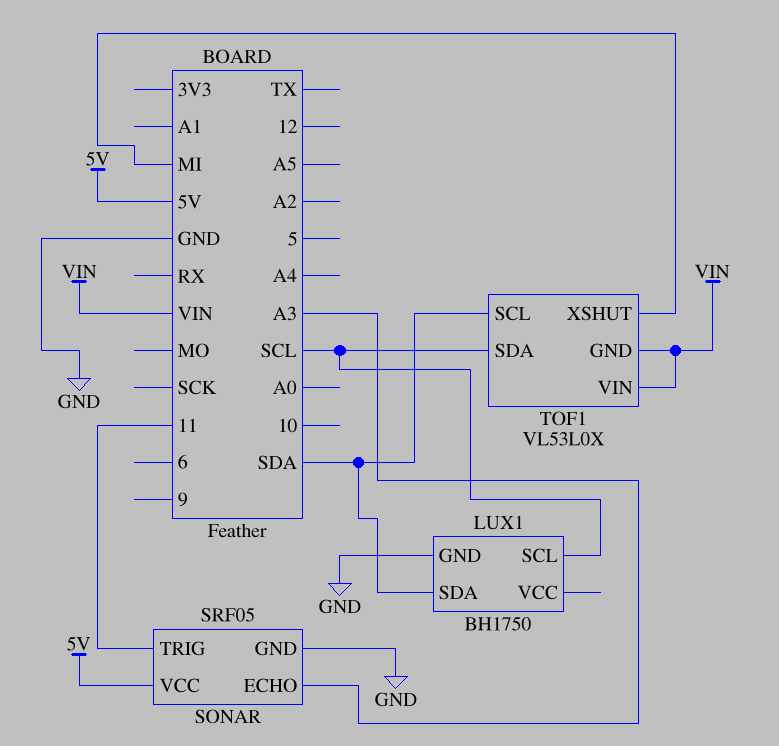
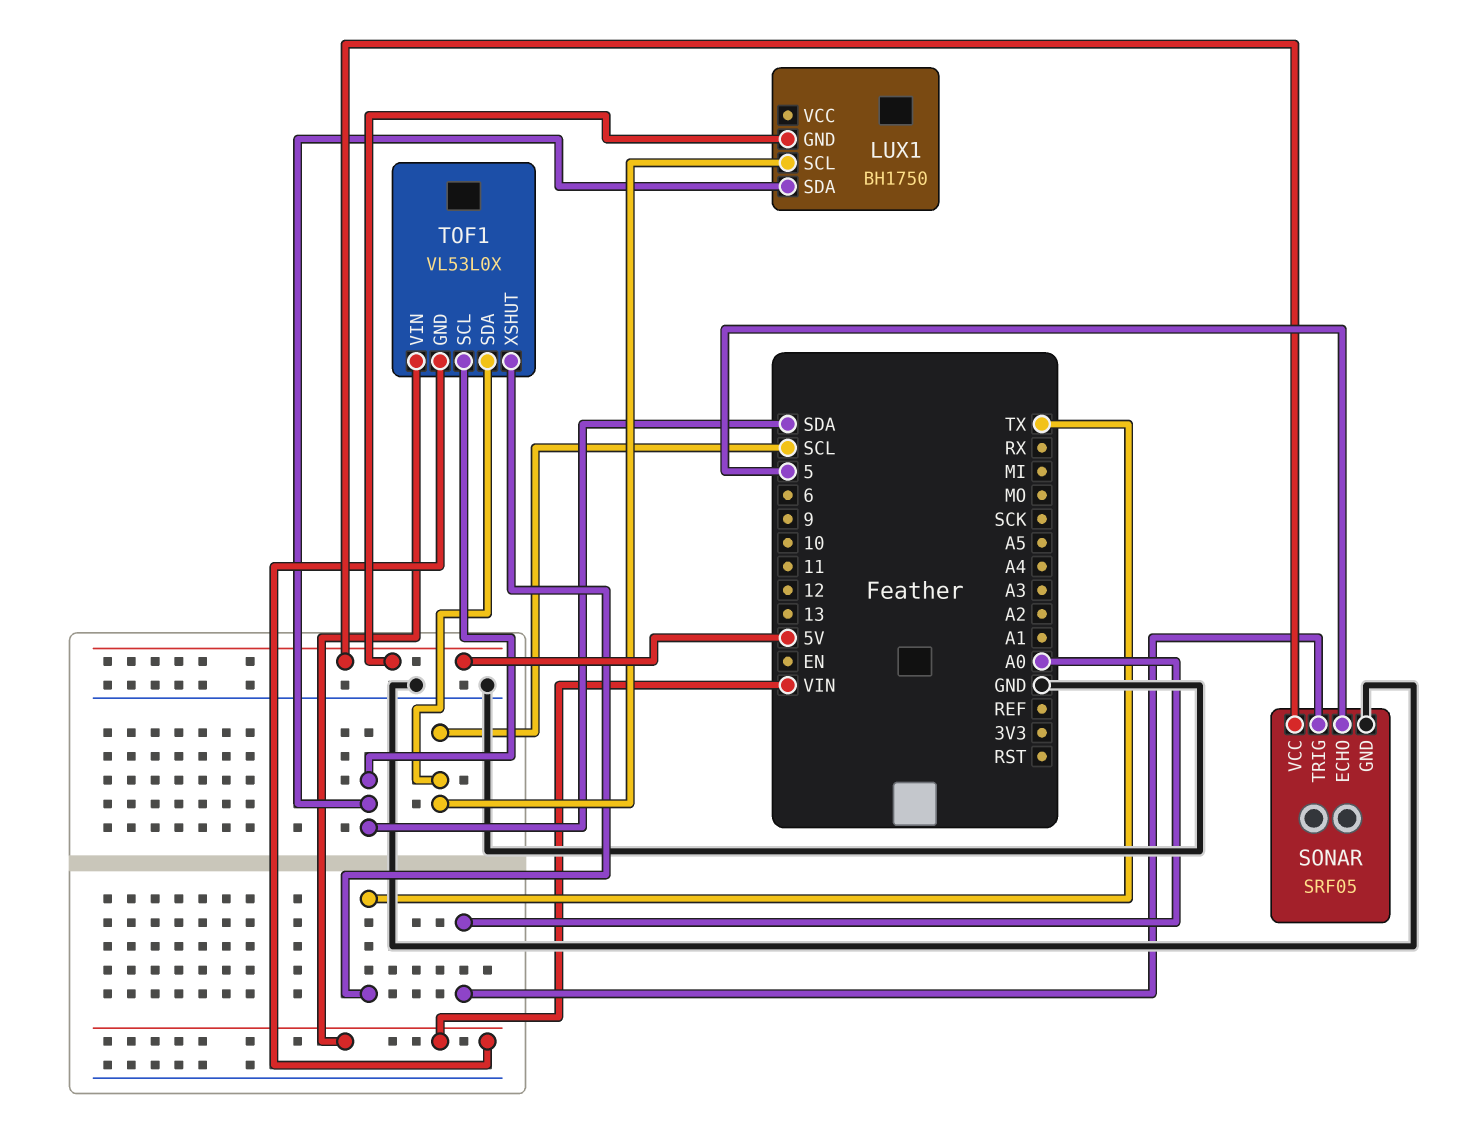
LUX1 pin GND: GND -> 5V
SONAR pin ECHO: A3 -> 5
SONAR pin TRIG: 11 -> A0
TOF1 pin XSHUT: MI -> TX

